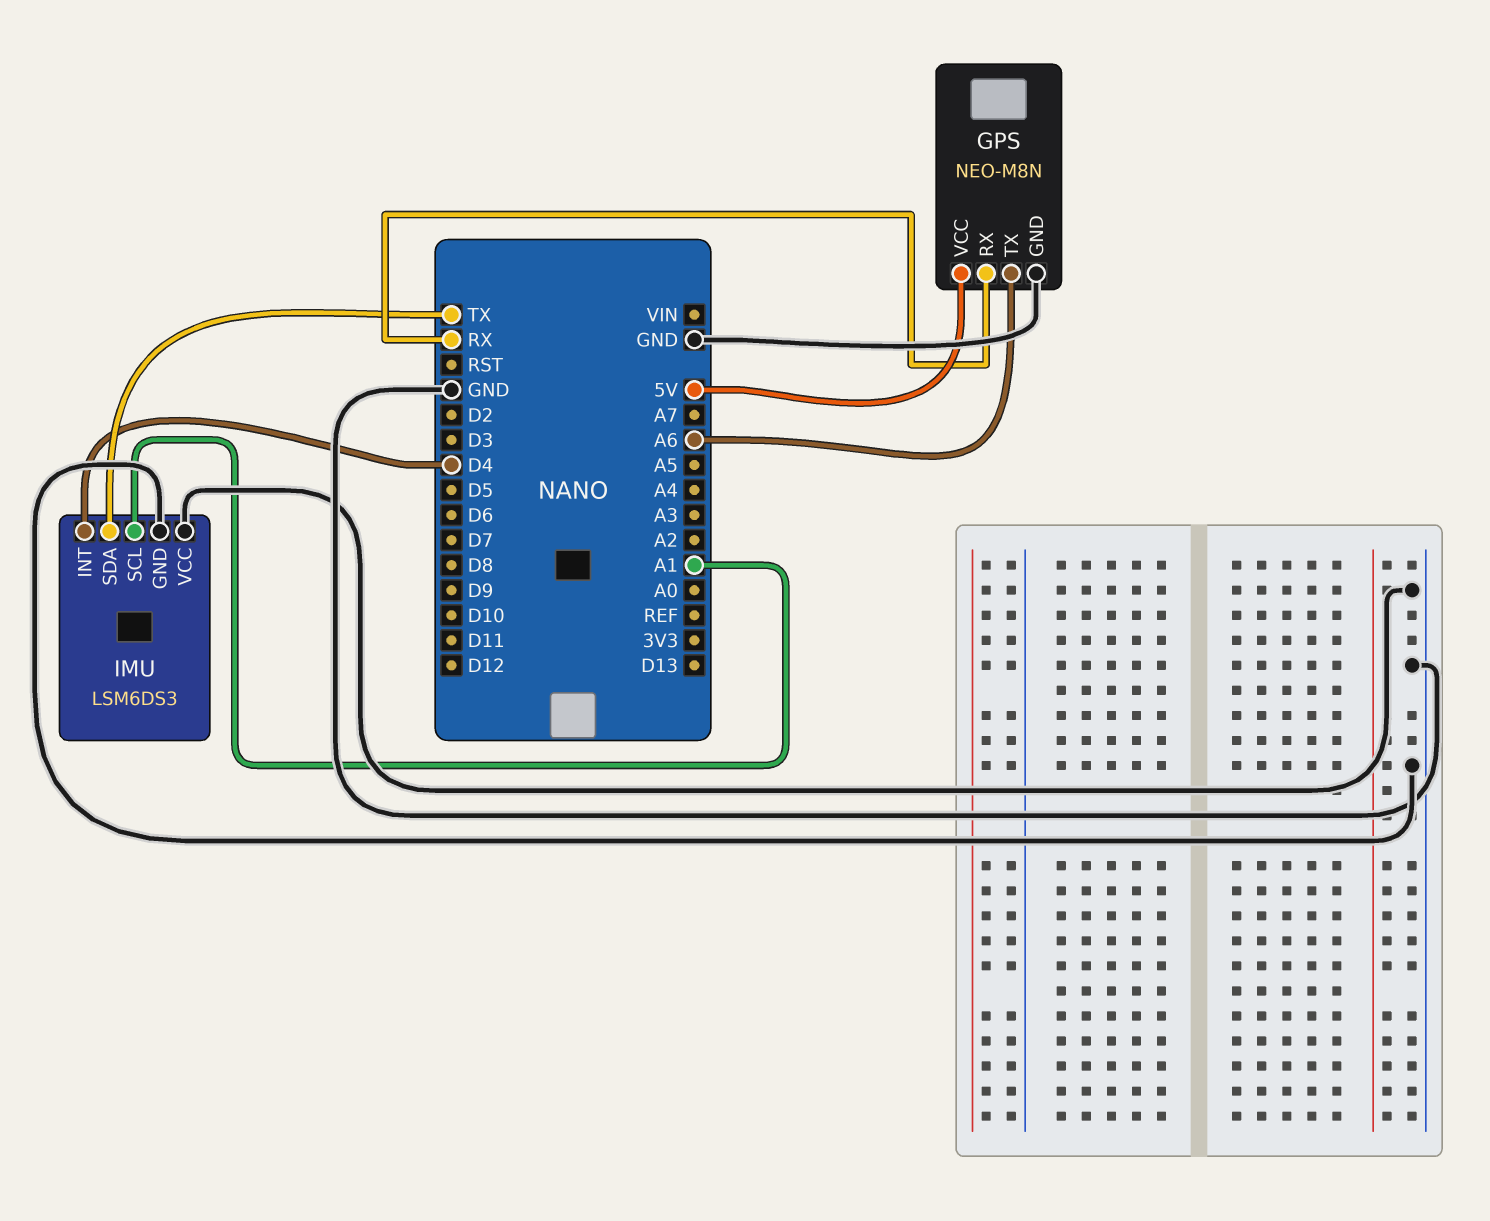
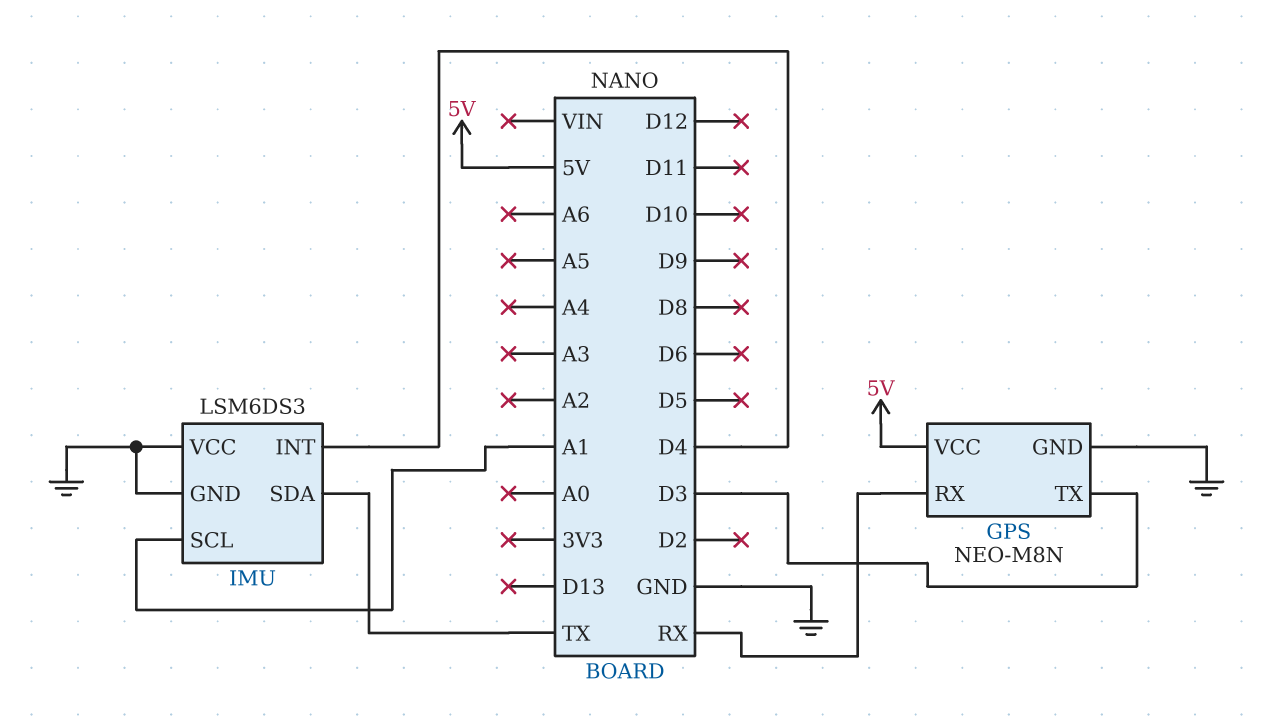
GPS pin TX: A6 -> D3

